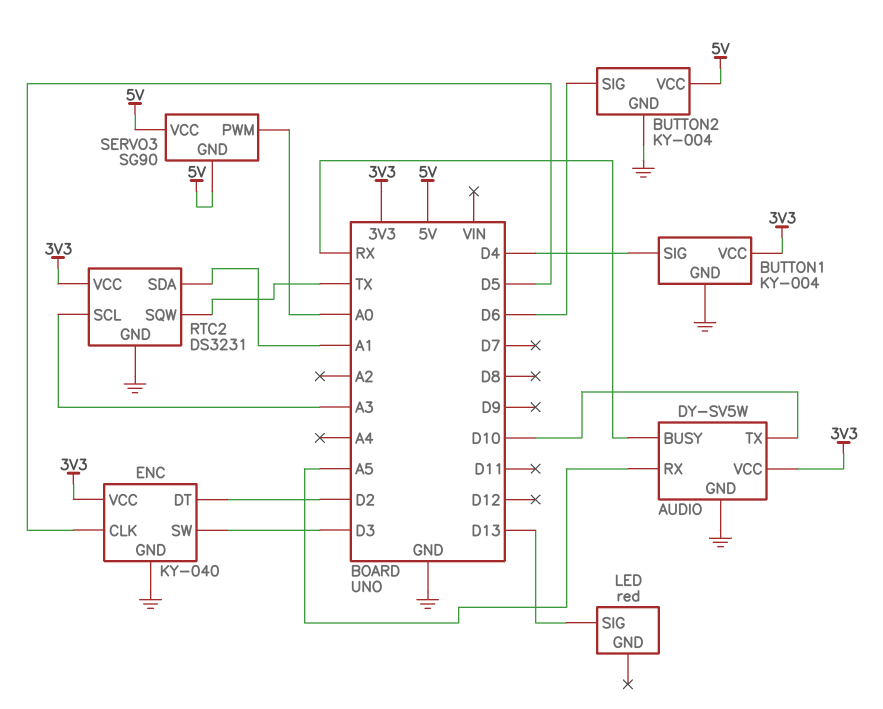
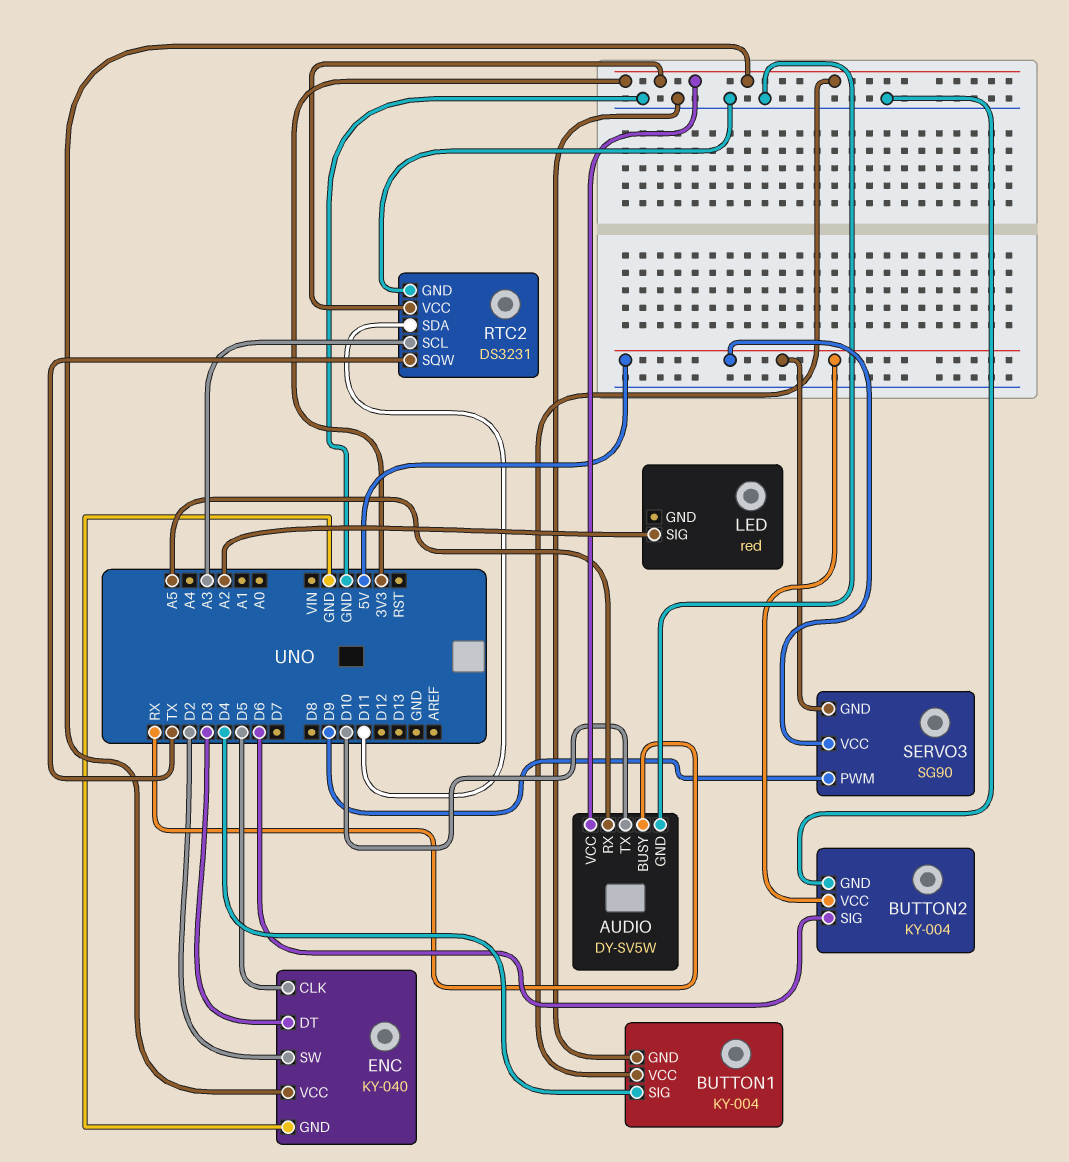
ENC pin DT: D2 -> D3
ENC pin SW: D3 -> D2
LED pin SIG: D13 -> A2
RTC2 pin SDA: A1 -> D11
SERVO3 pin PWM: A0 -> D9

